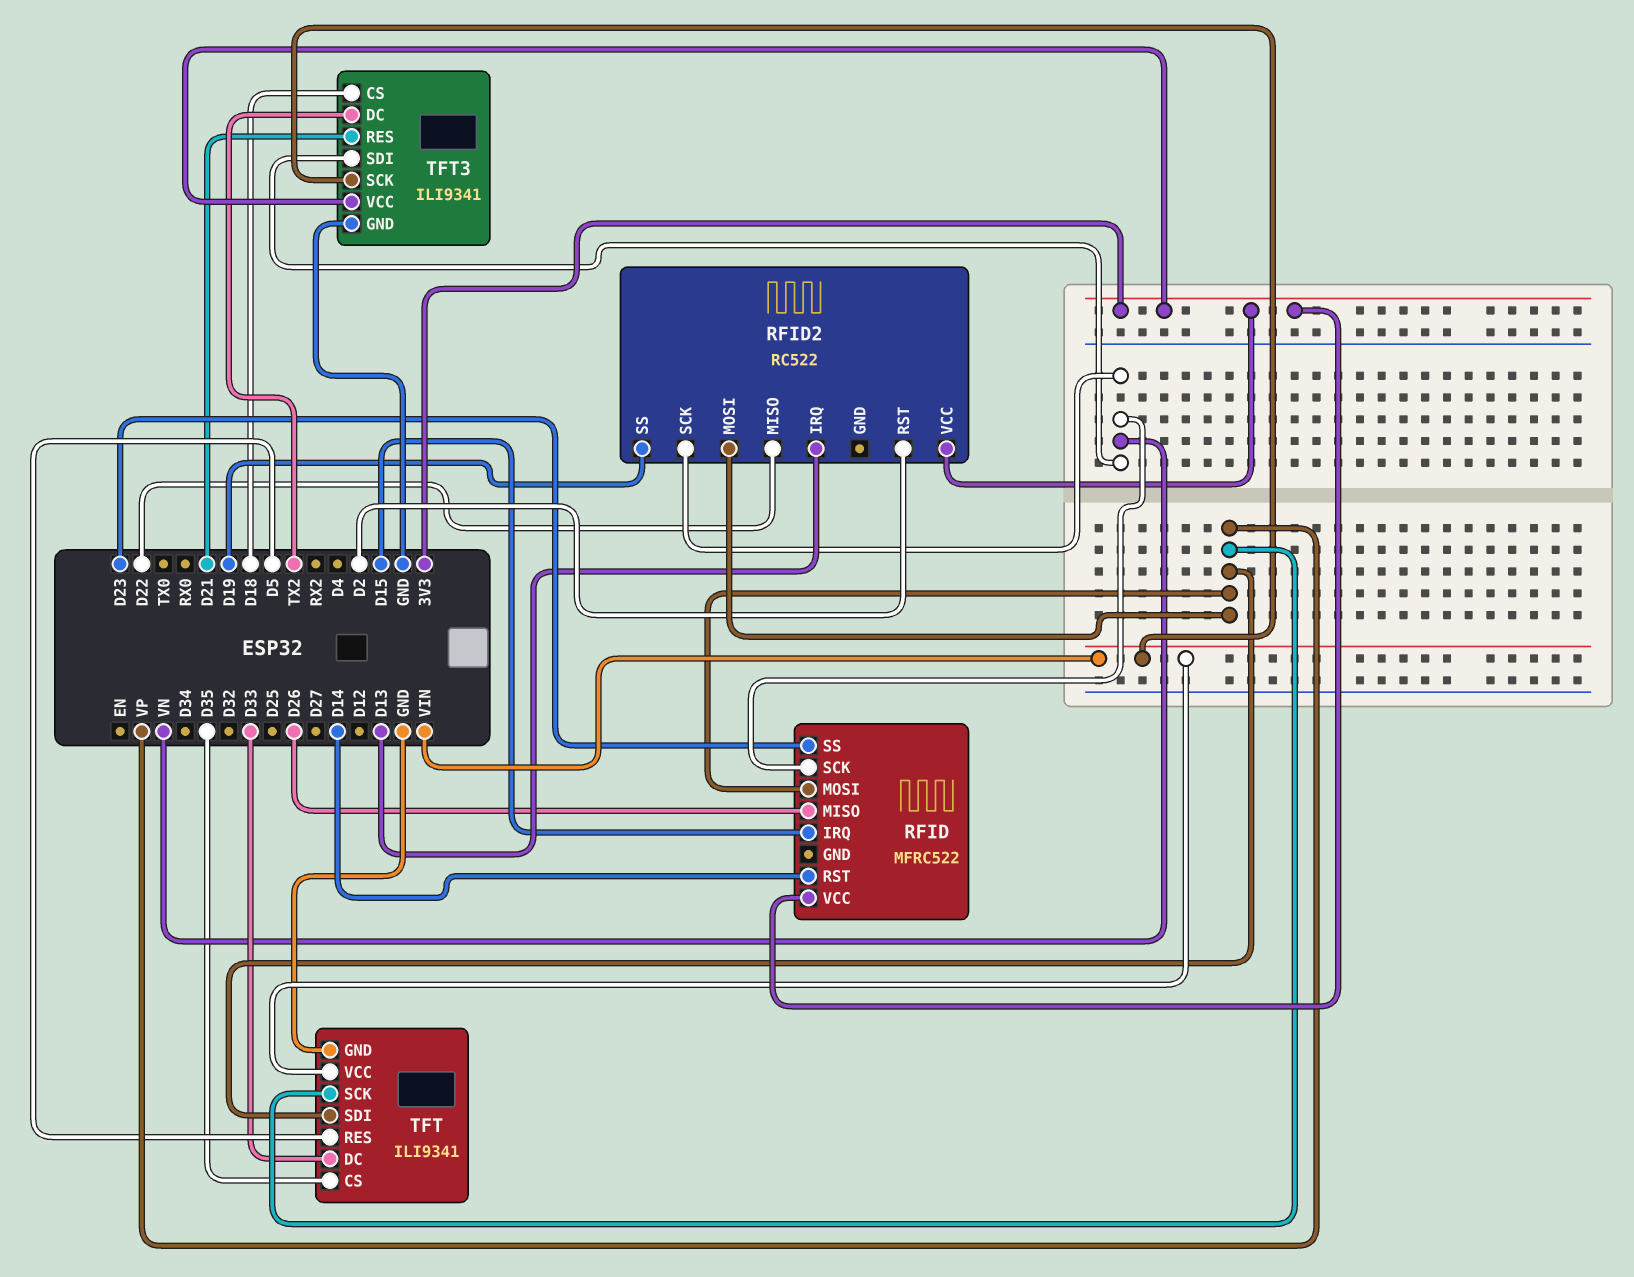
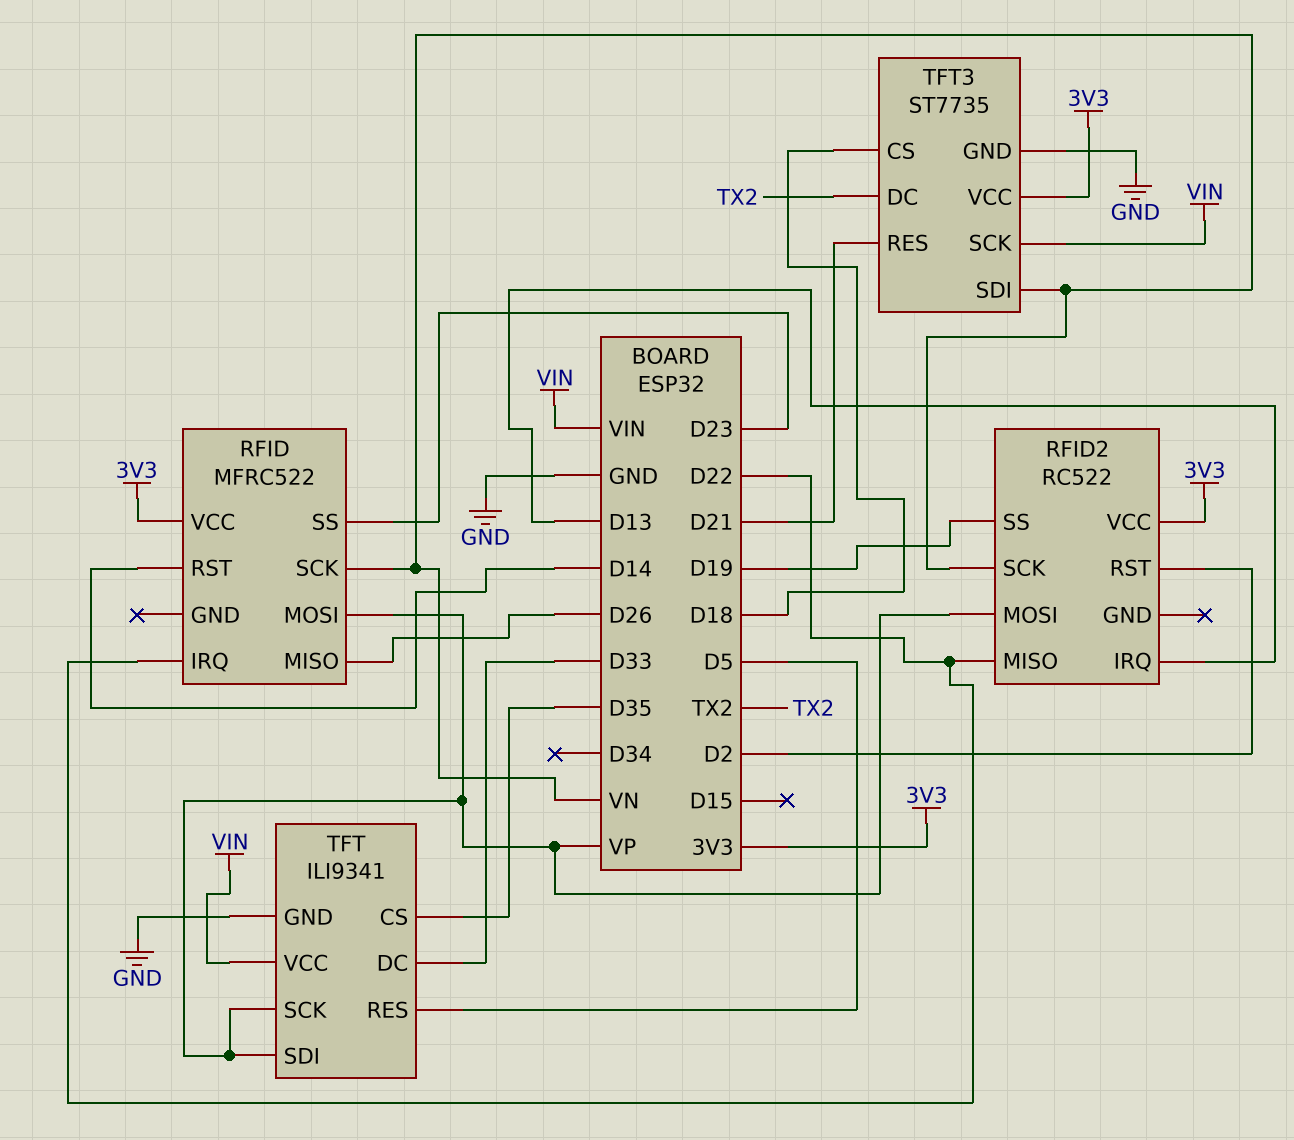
RFID pin IRQ: D15 -> D22
TFT3: ILI9341 -> ST7735

